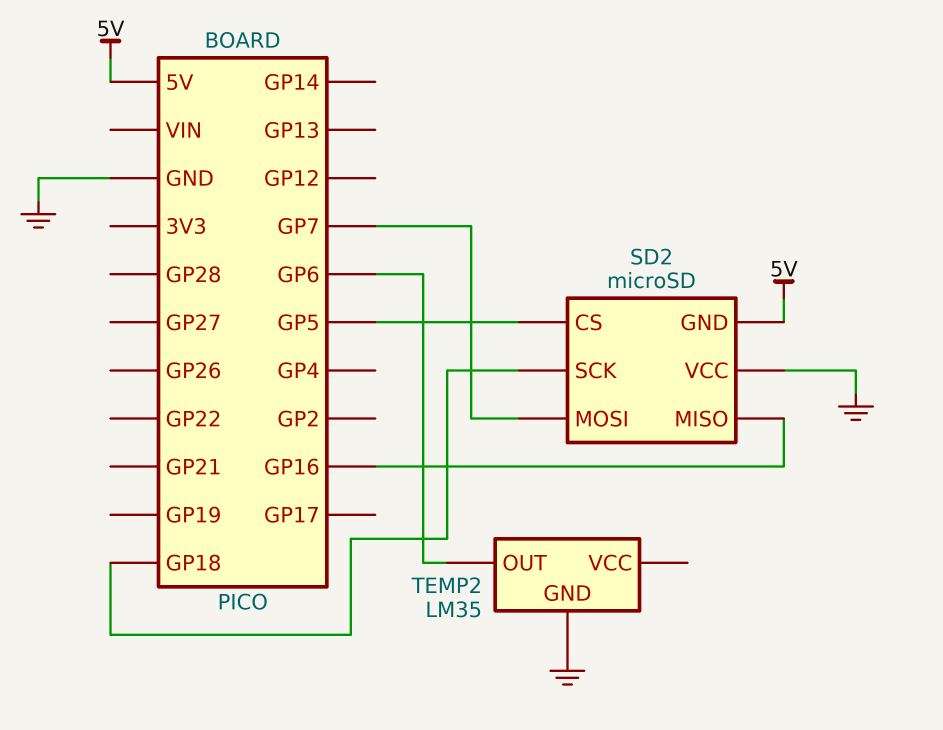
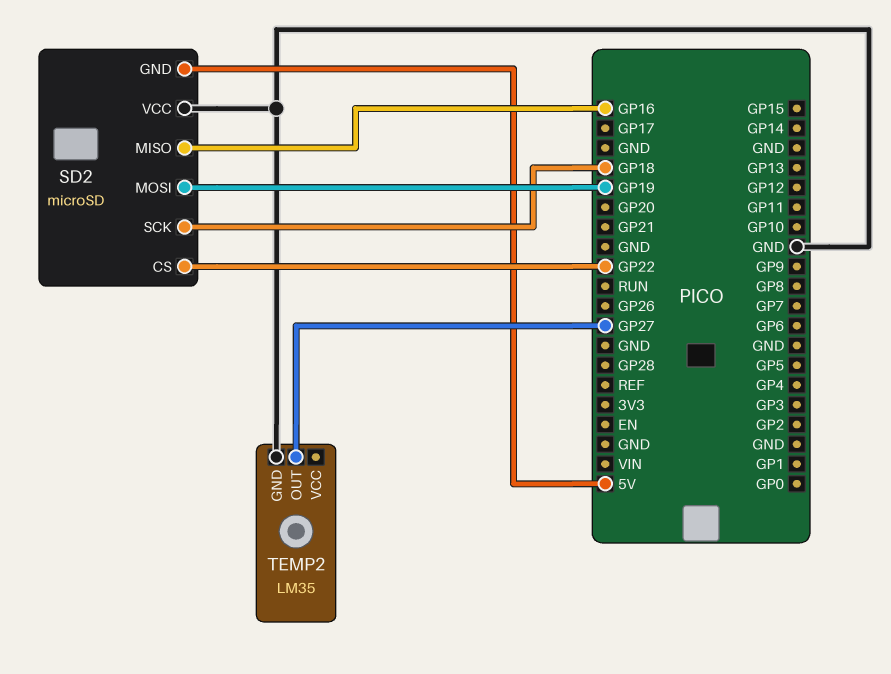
SD2 pin CS: GP5 -> GP22
SD2 pin MOSI: GP7 -> GP19
TEMP2 pin OUT: GP6 -> GP27

